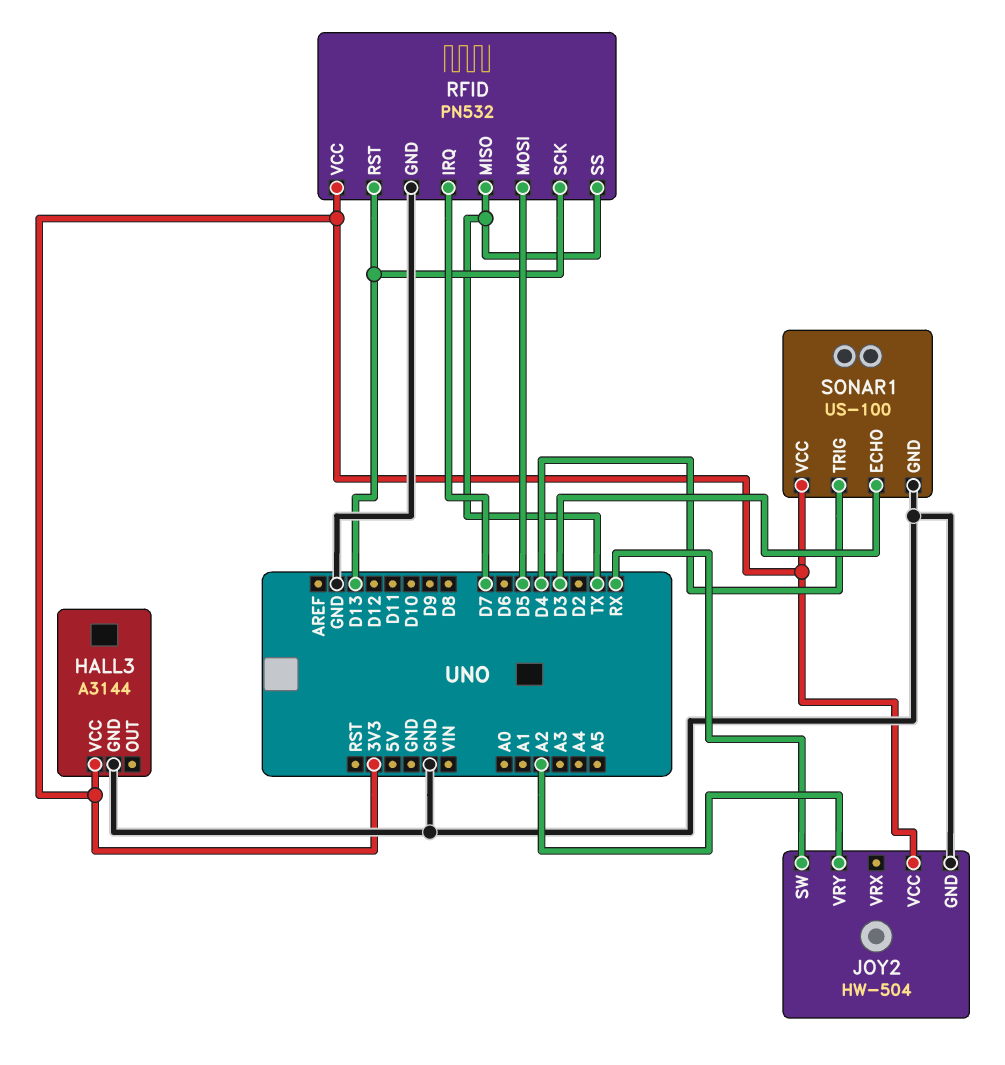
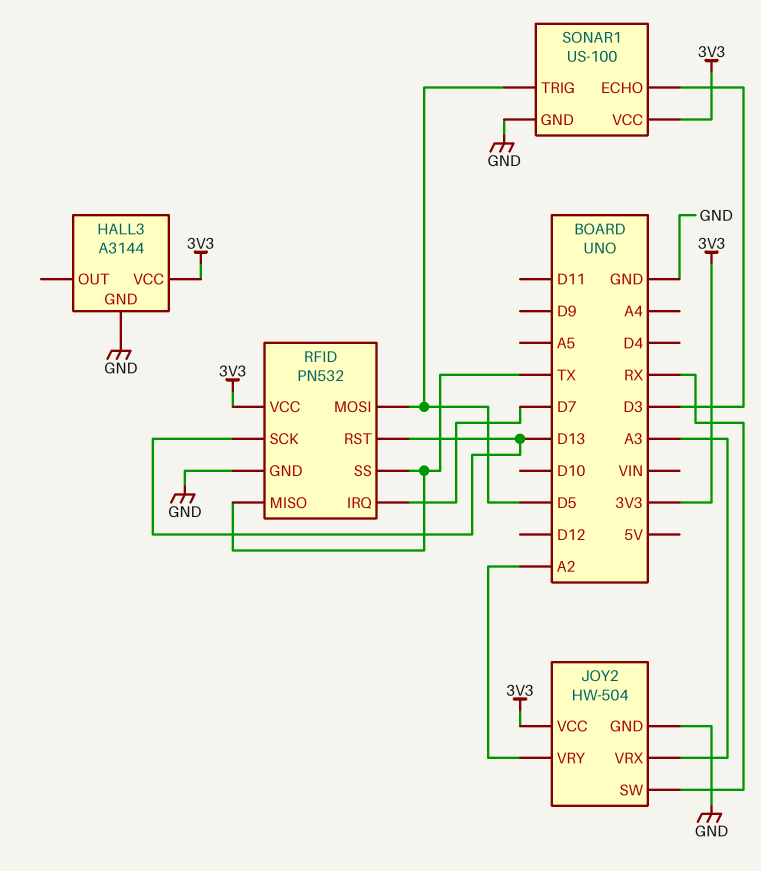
JOY2 pin VRX: none -> A3
SONAR1 pin TRIG: D4 -> D5

